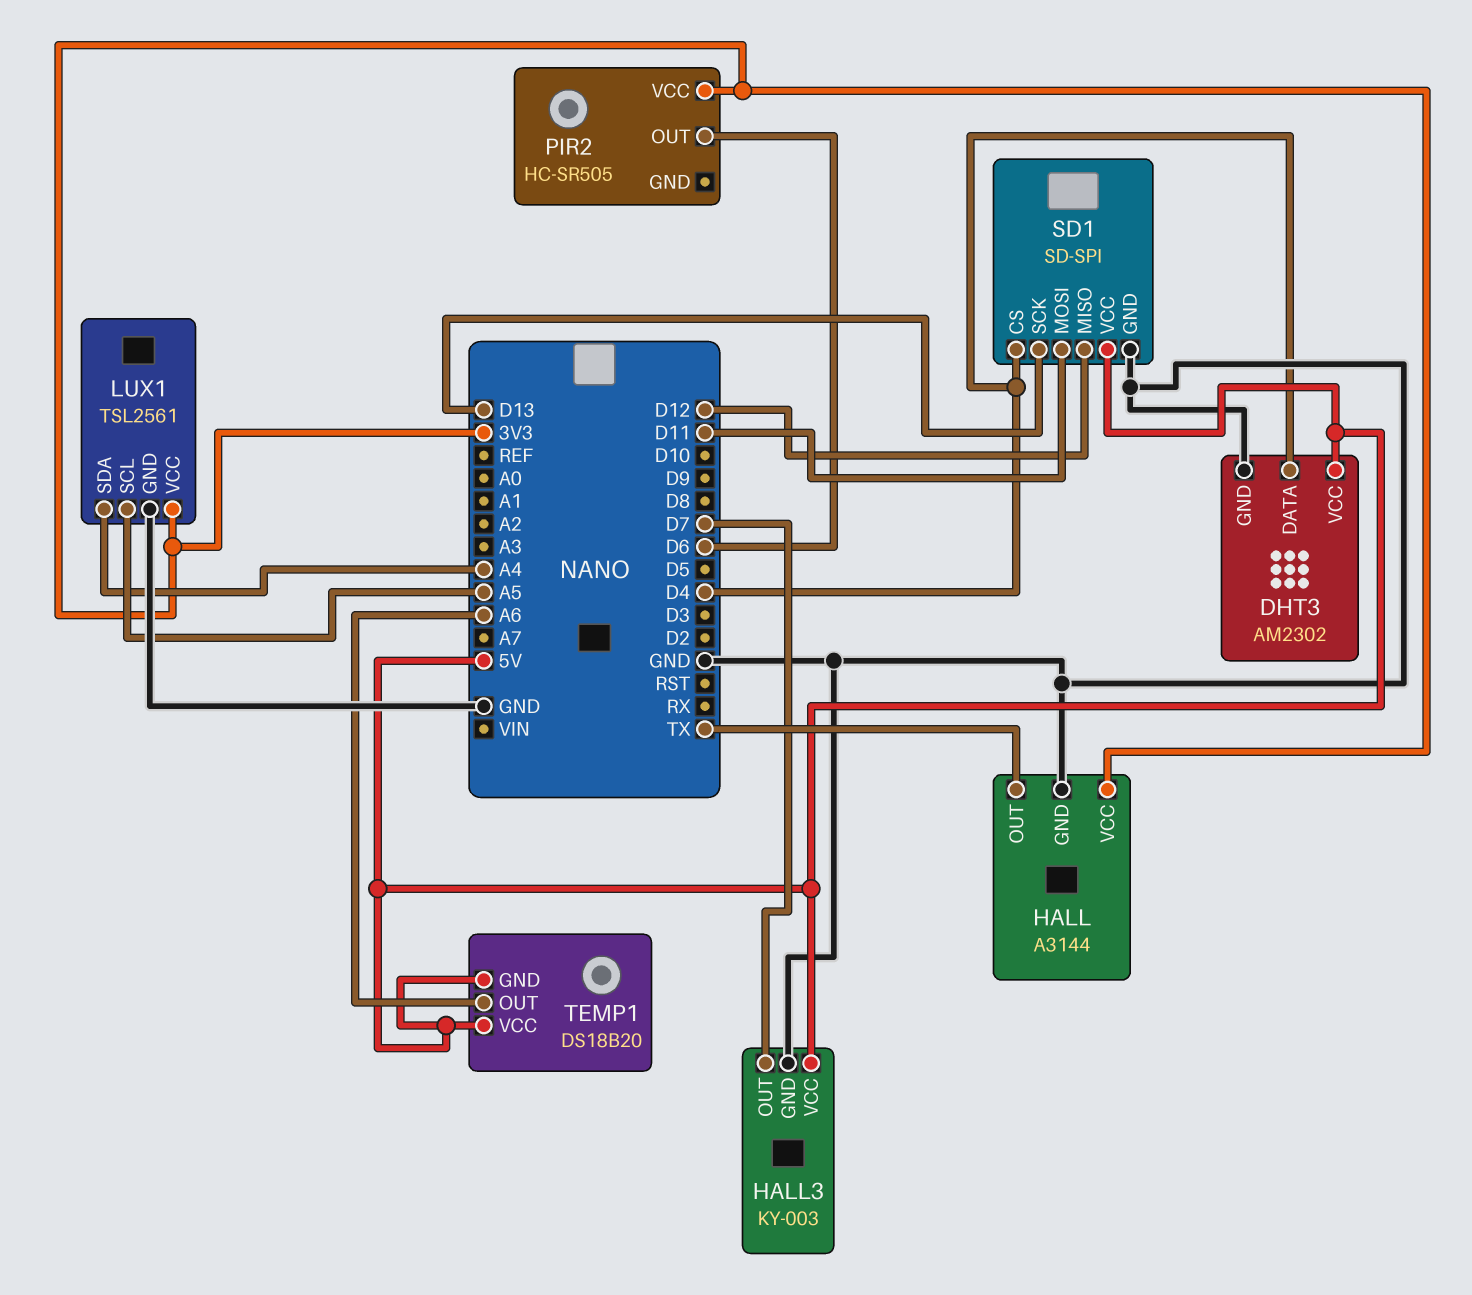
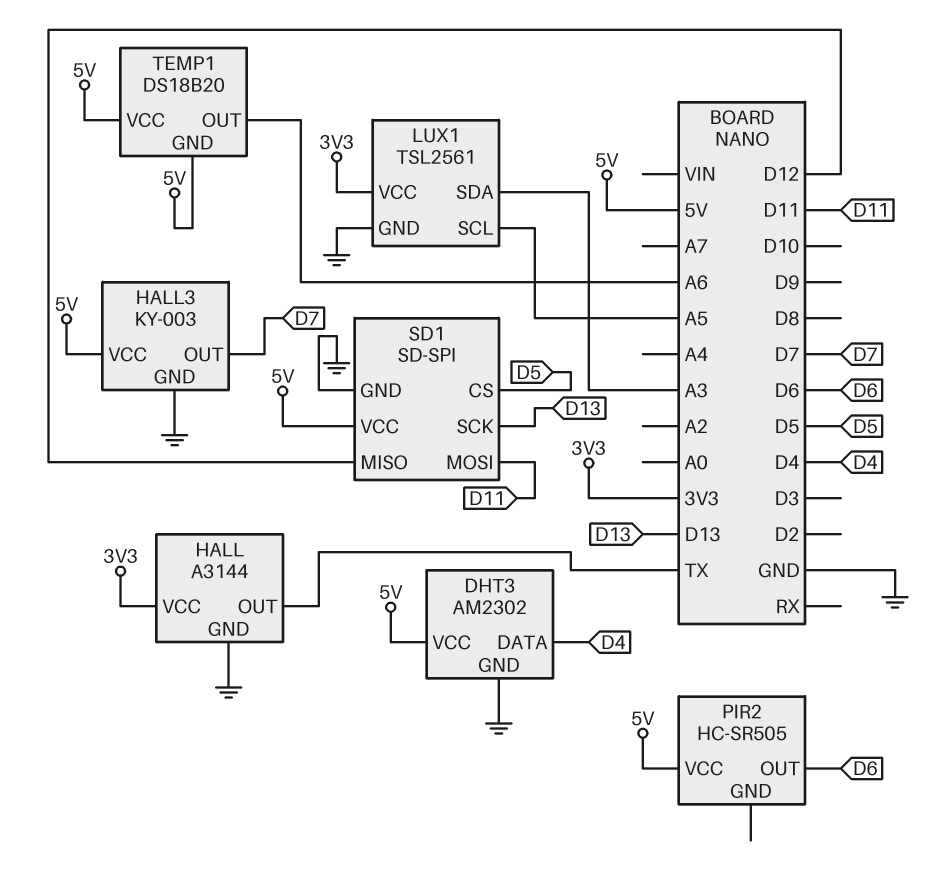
LUX1 pin SDA: A4 -> A3
PIR2 pin VCC: 3V3 -> 5V
SD1 pin CS: D4 -> D5

